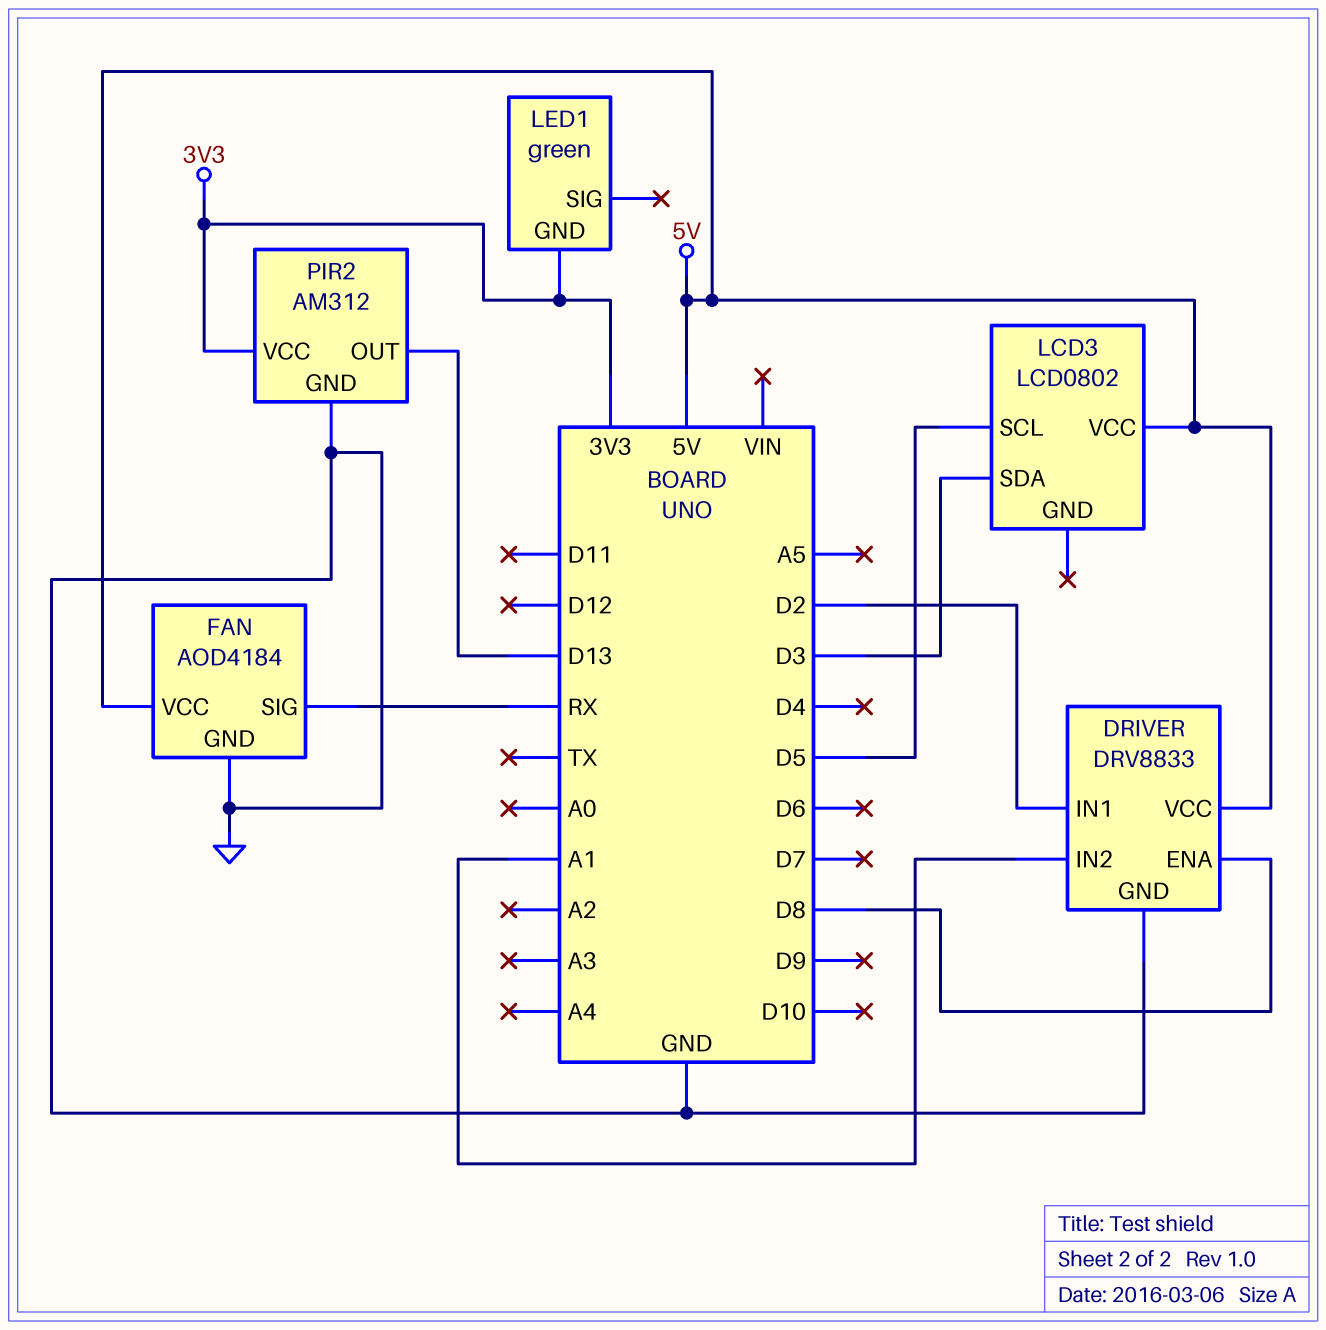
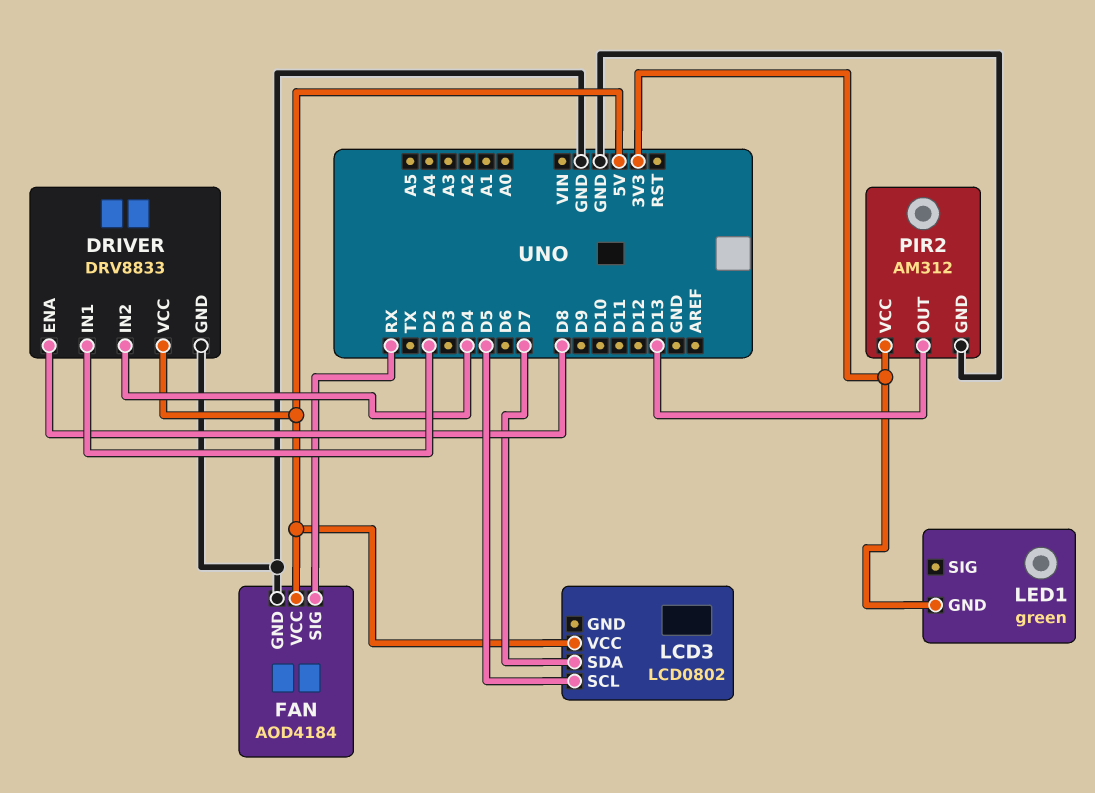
DRIVER pin IN2: A1 -> D4
LCD3 pin SDA: D3 -> D7

